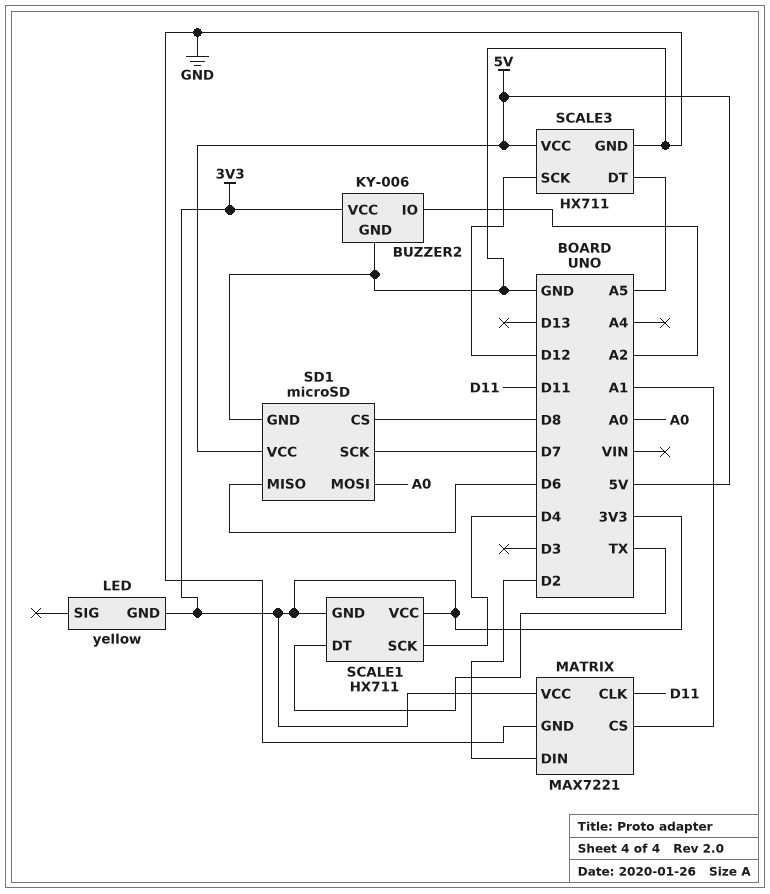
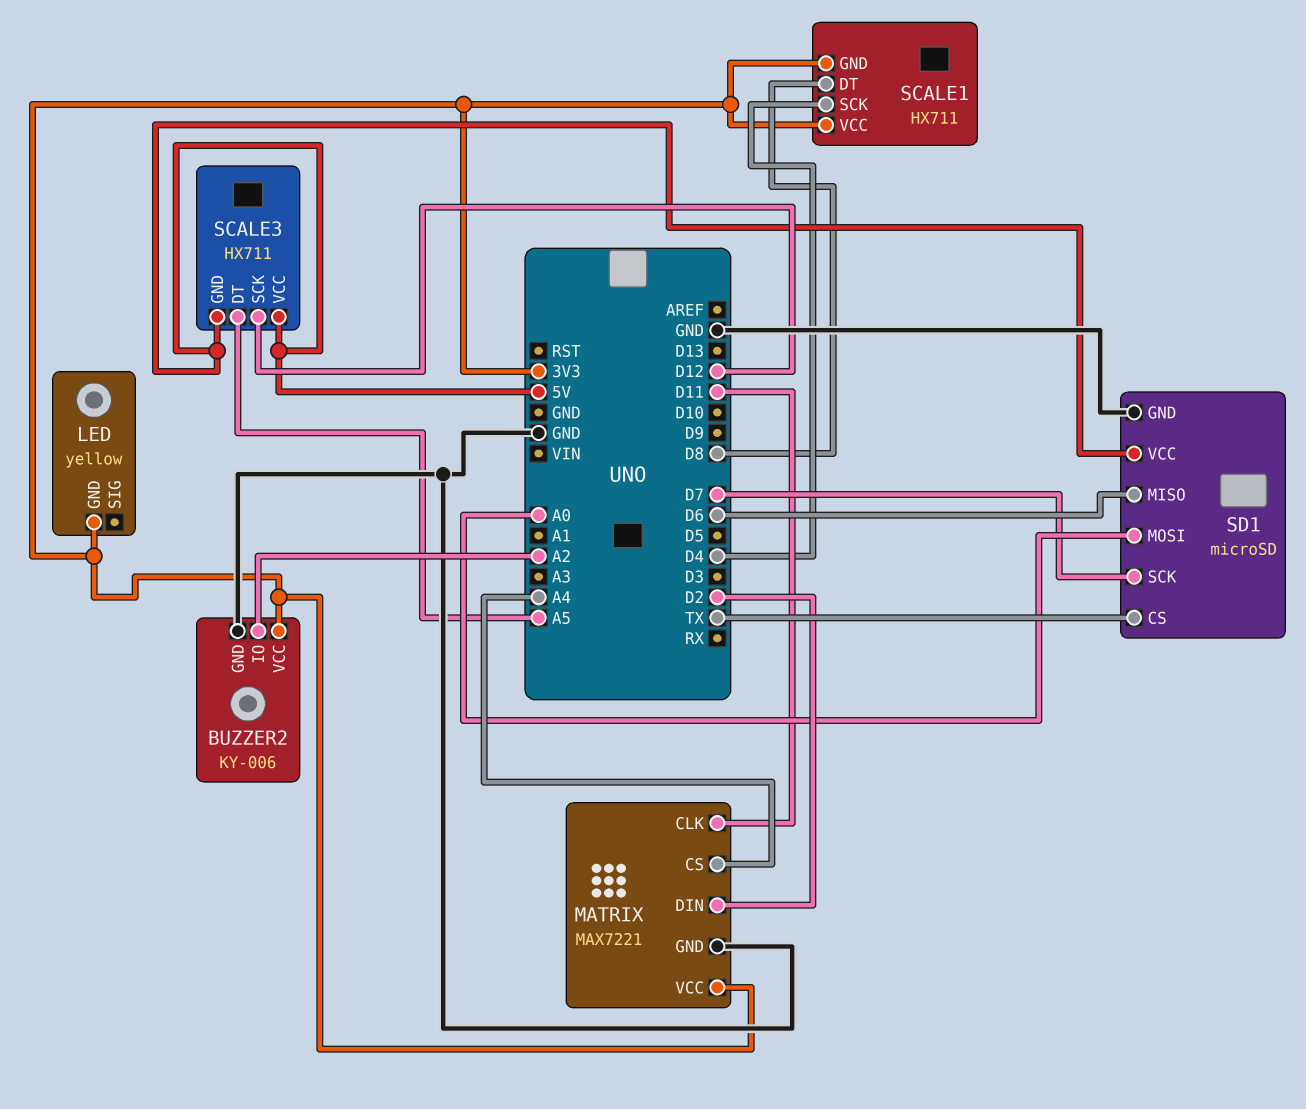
MATRIX pin CS: A1 -> A4
SCALE1 pin DT: TX -> D8
SCALE3 pin GND: GND -> 5V
SD1 pin CS: D8 -> TX

